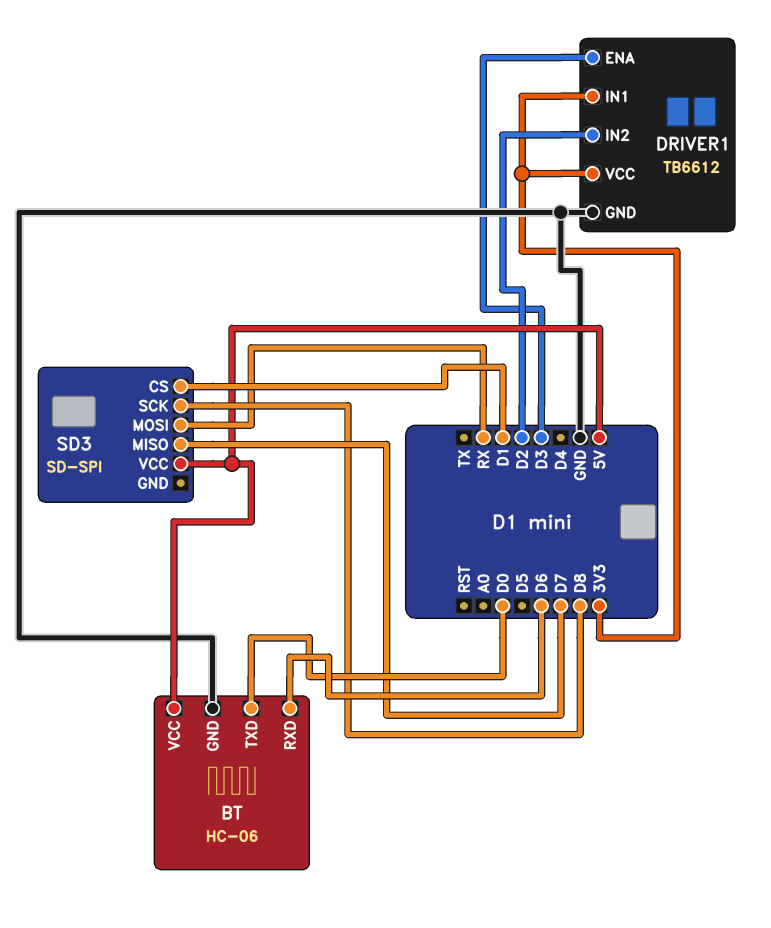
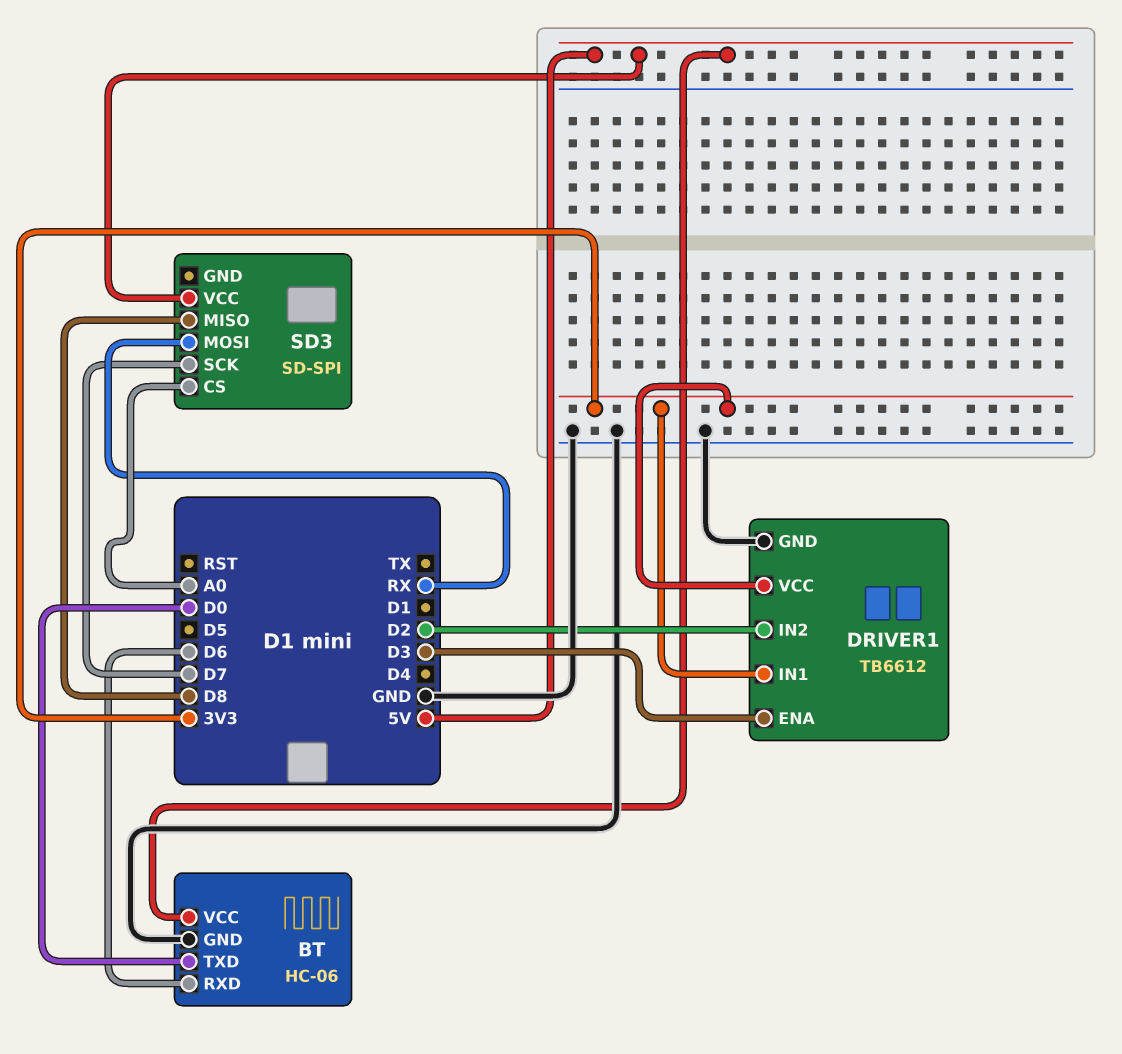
SD3 pin CS: D1 -> A0
SD3 pin MISO: D7 -> D8
SD3 pin SCK: D8 -> D7

